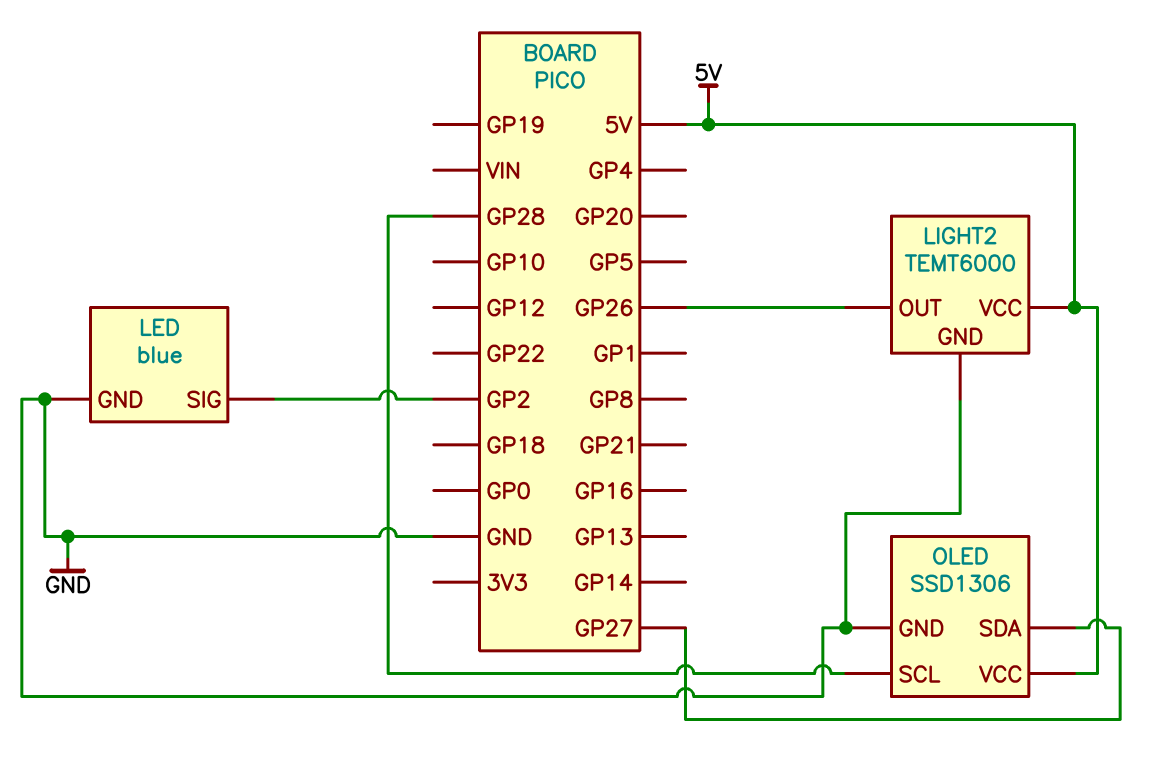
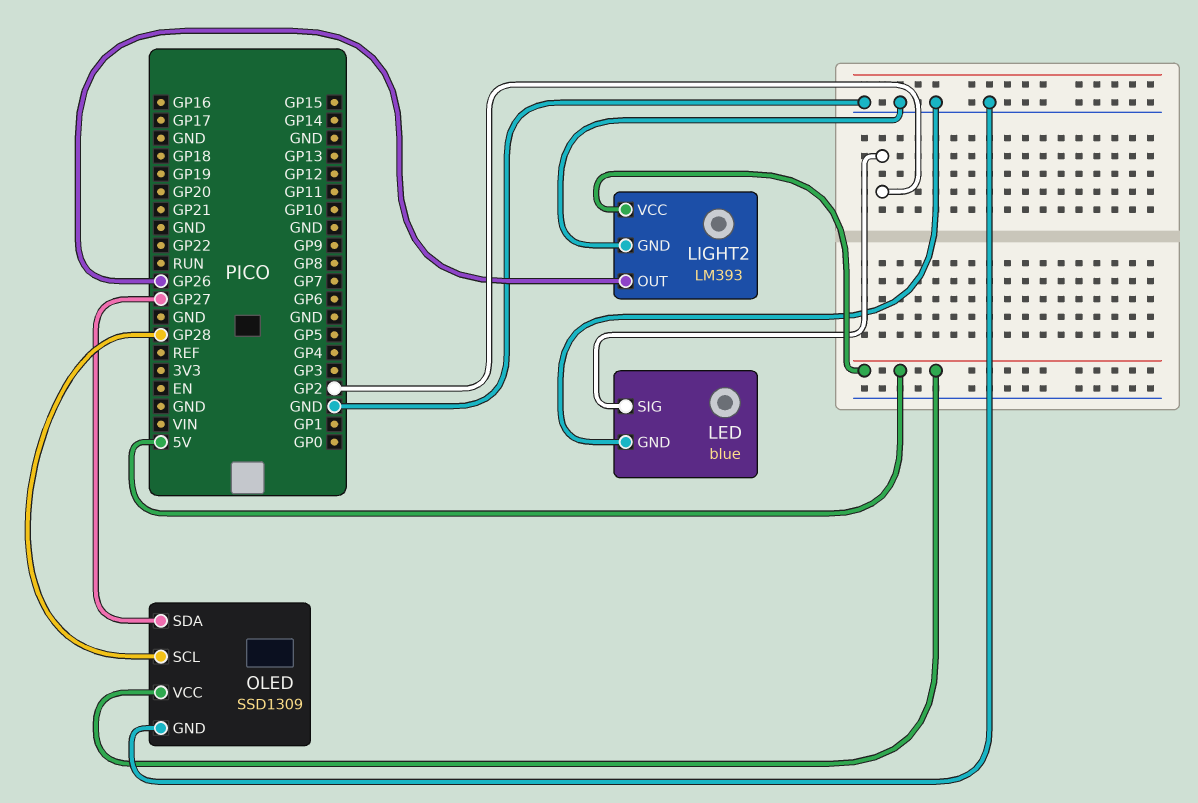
LIGHT2: TEMT6000 -> LM393
OLED: SSD1306 -> SSD1309

